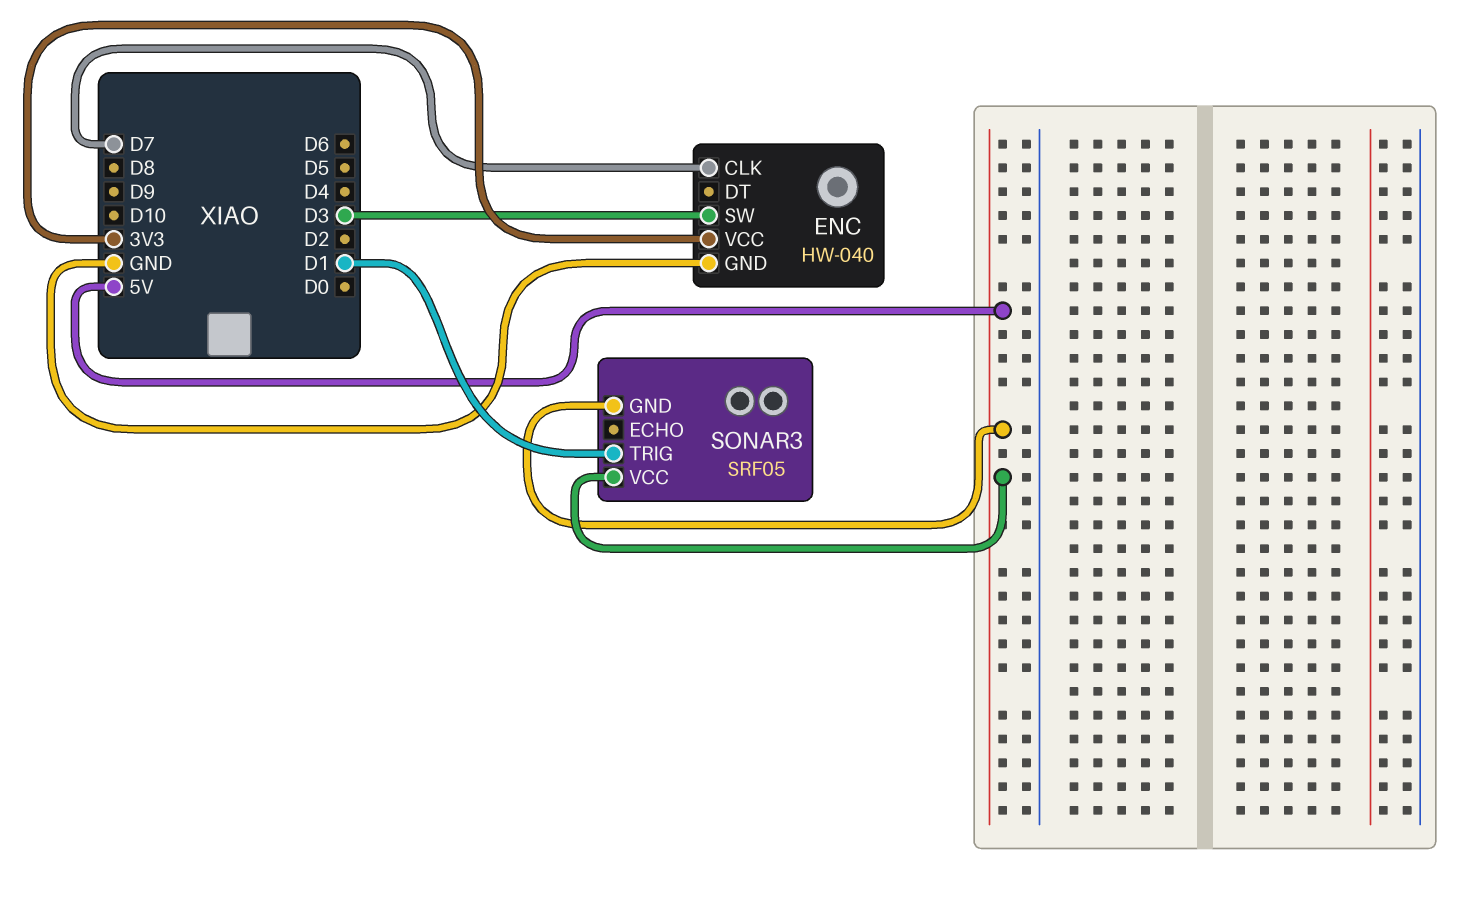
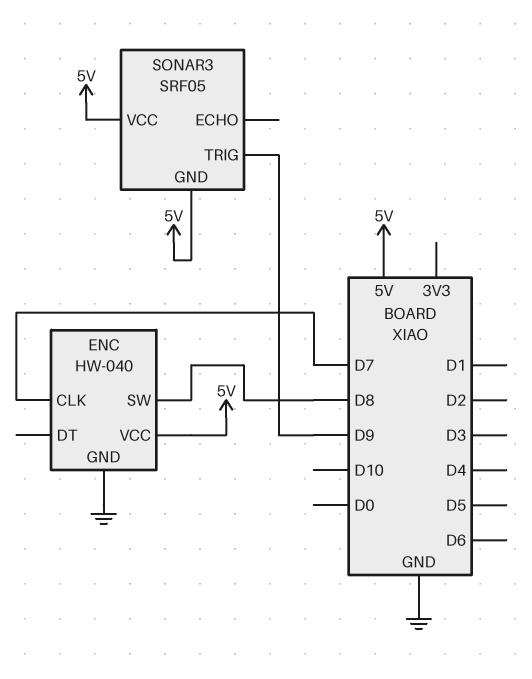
ENC pin SW: D3 -> D8
ENC pin VCC: 3V3 -> 5V
SONAR3 pin TRIG: D1 -> D9

